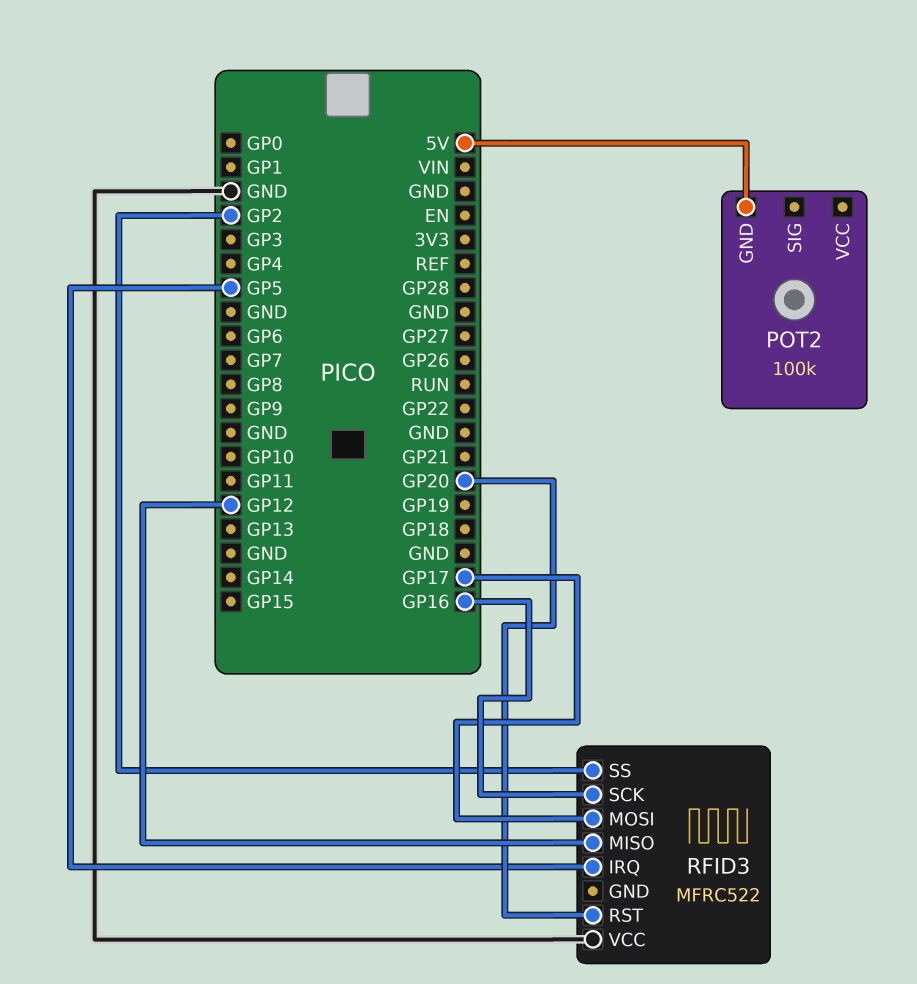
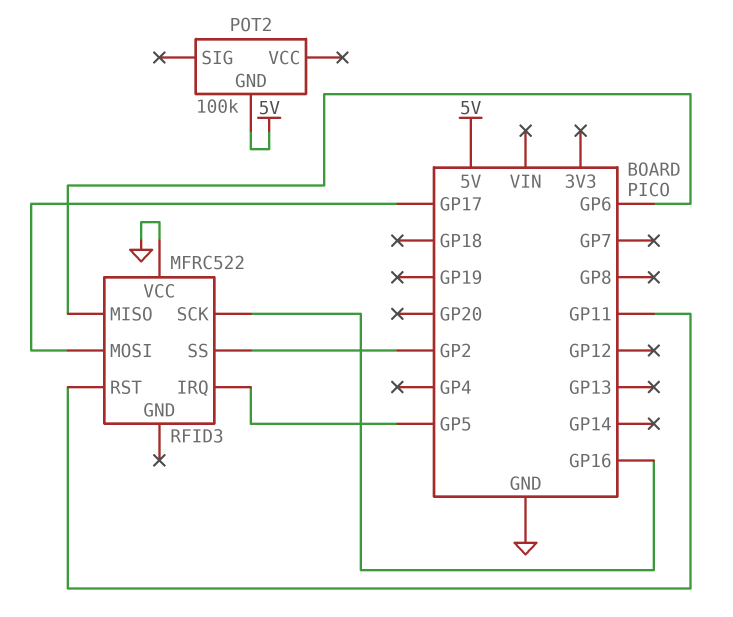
RFID3 pin MISO: GP12 -> GP6
RFID3 pin RST: GP20 -> GP11

